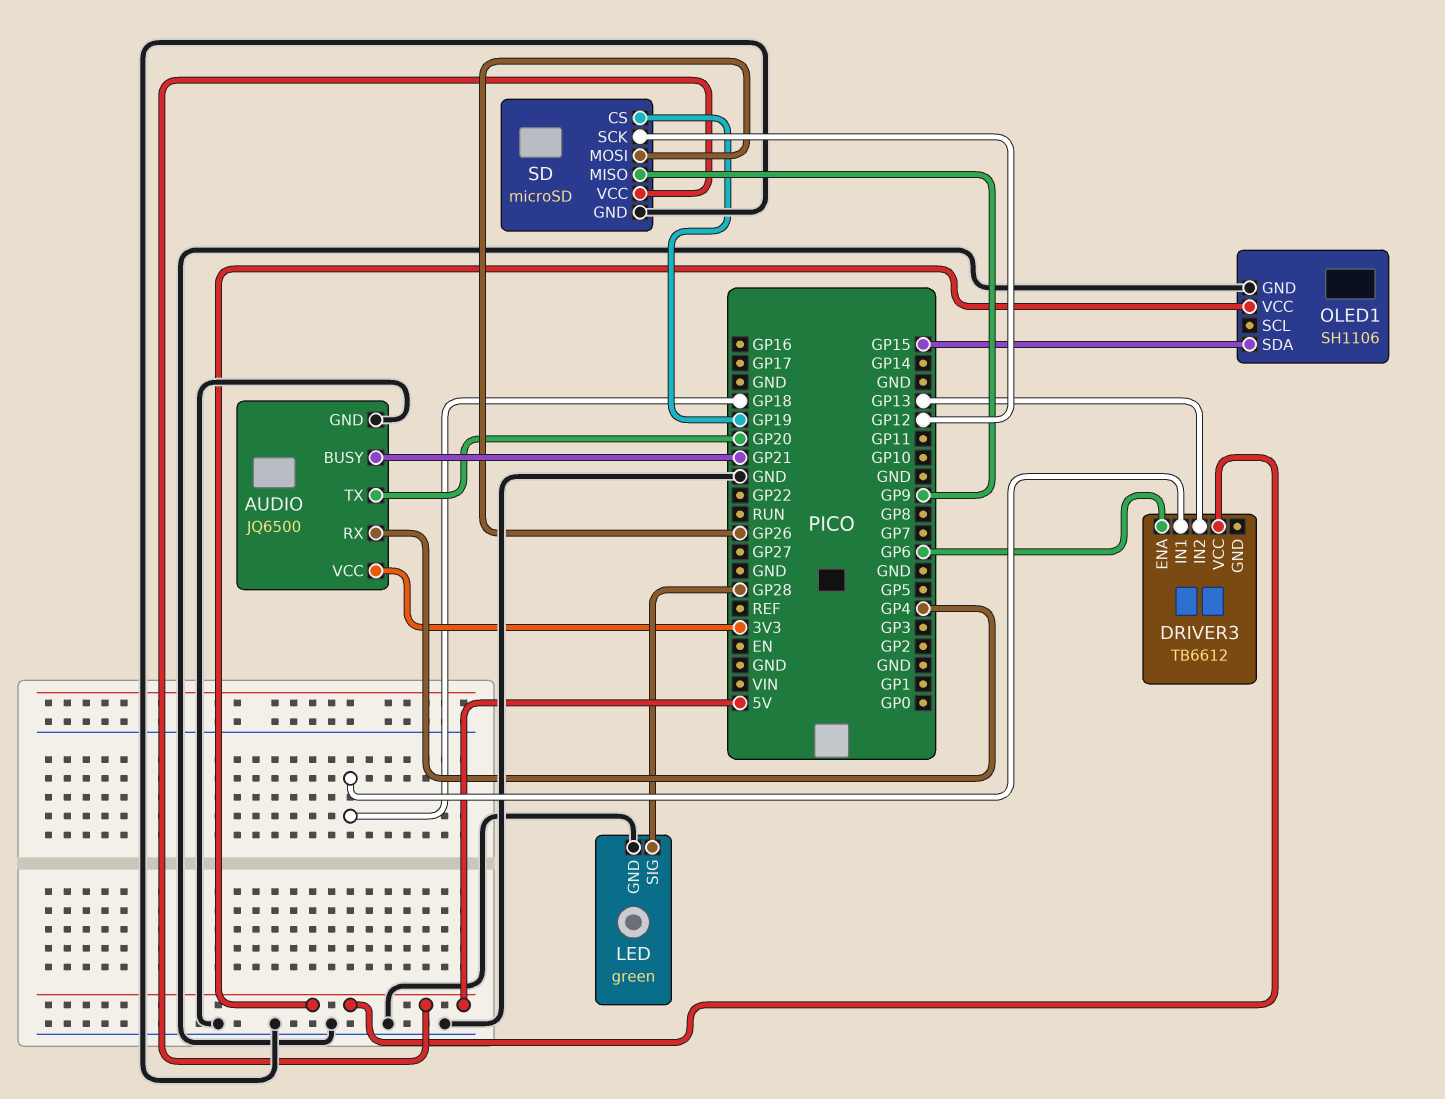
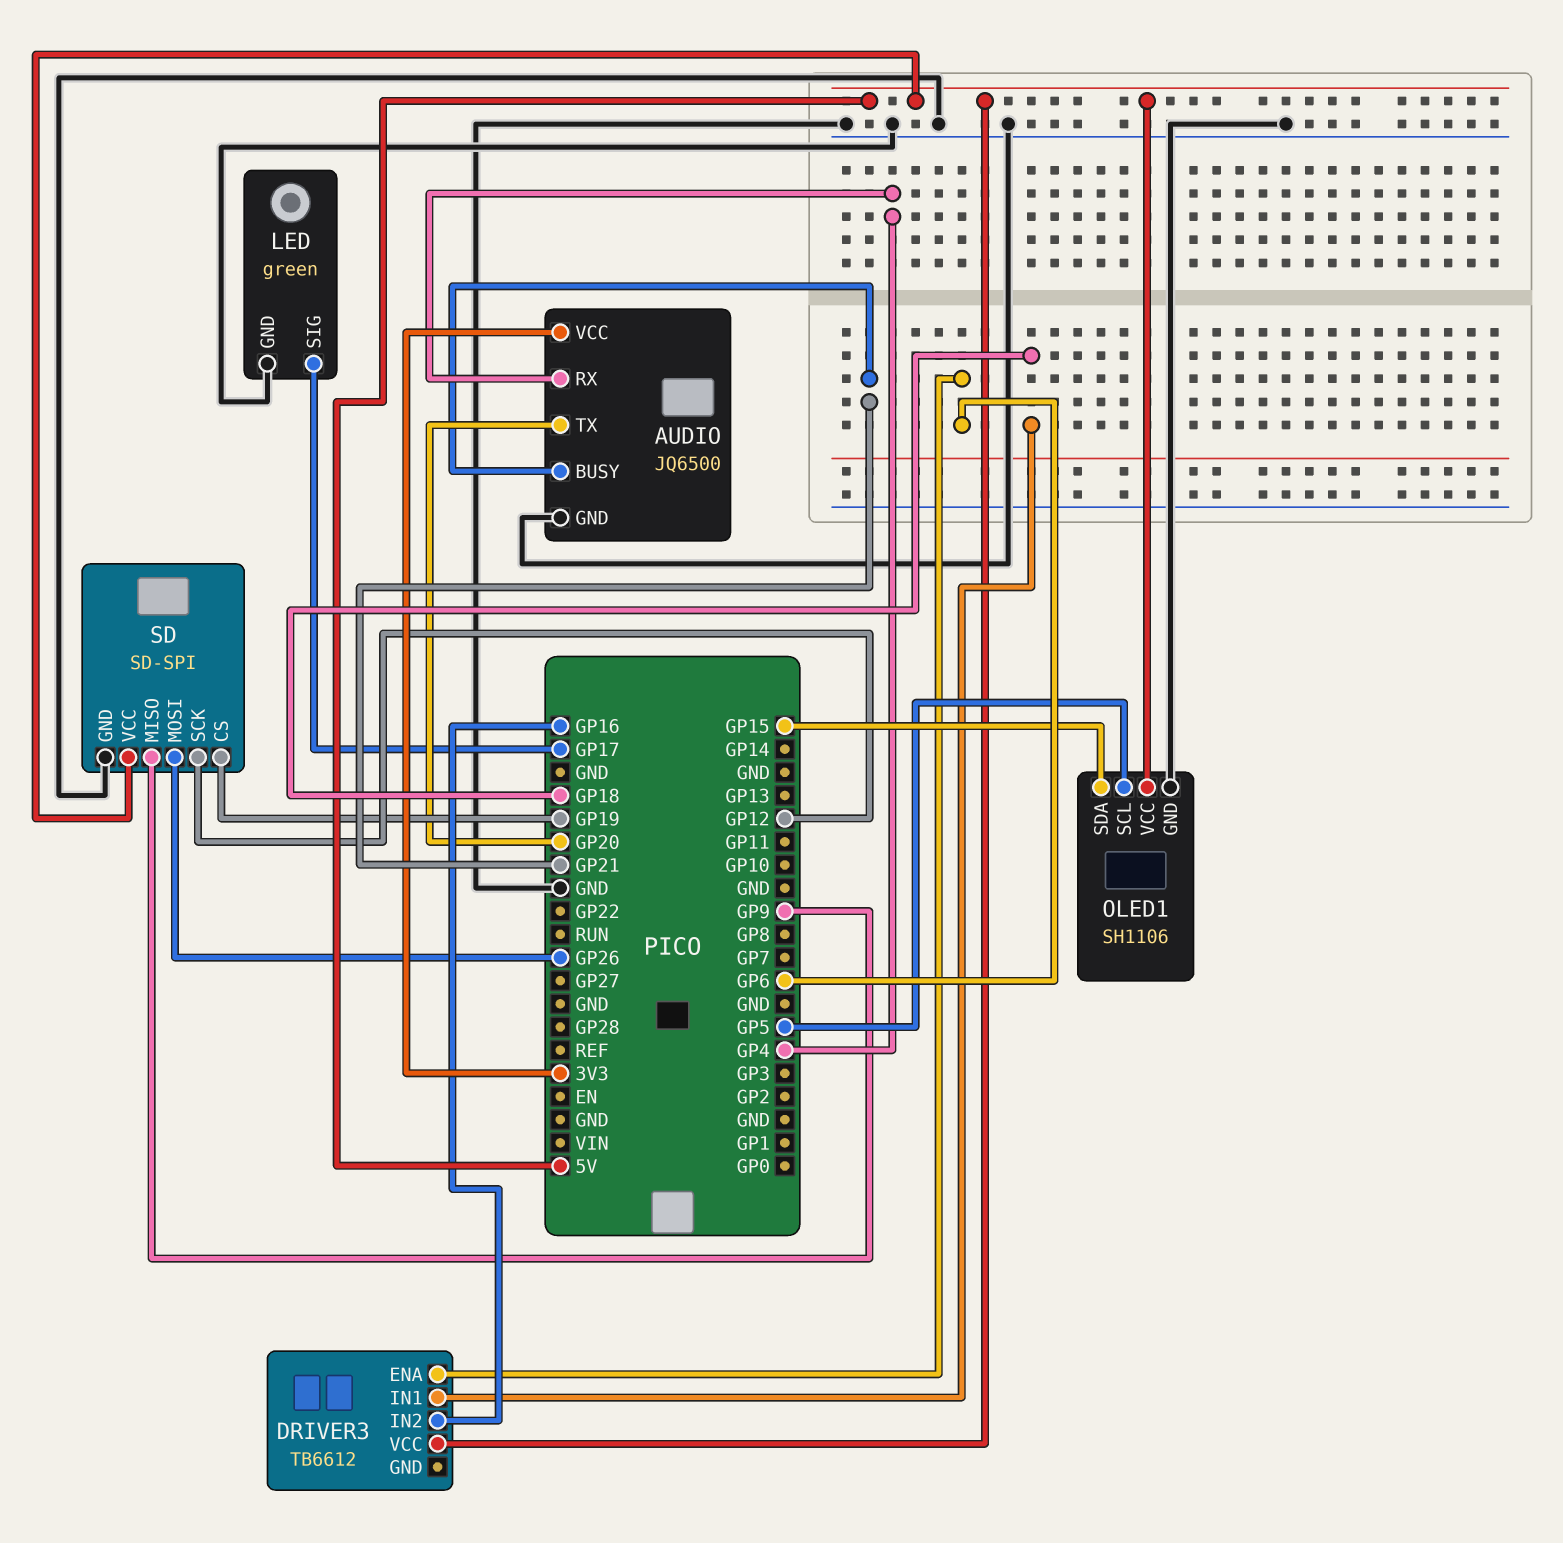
DRIVER3 pin IN2: GP13 -> GP16
LED pin SIG: GP28 -> GP17
OLED1 pin SCL: none -> GP5
SD: microSD -> SD-SPI

